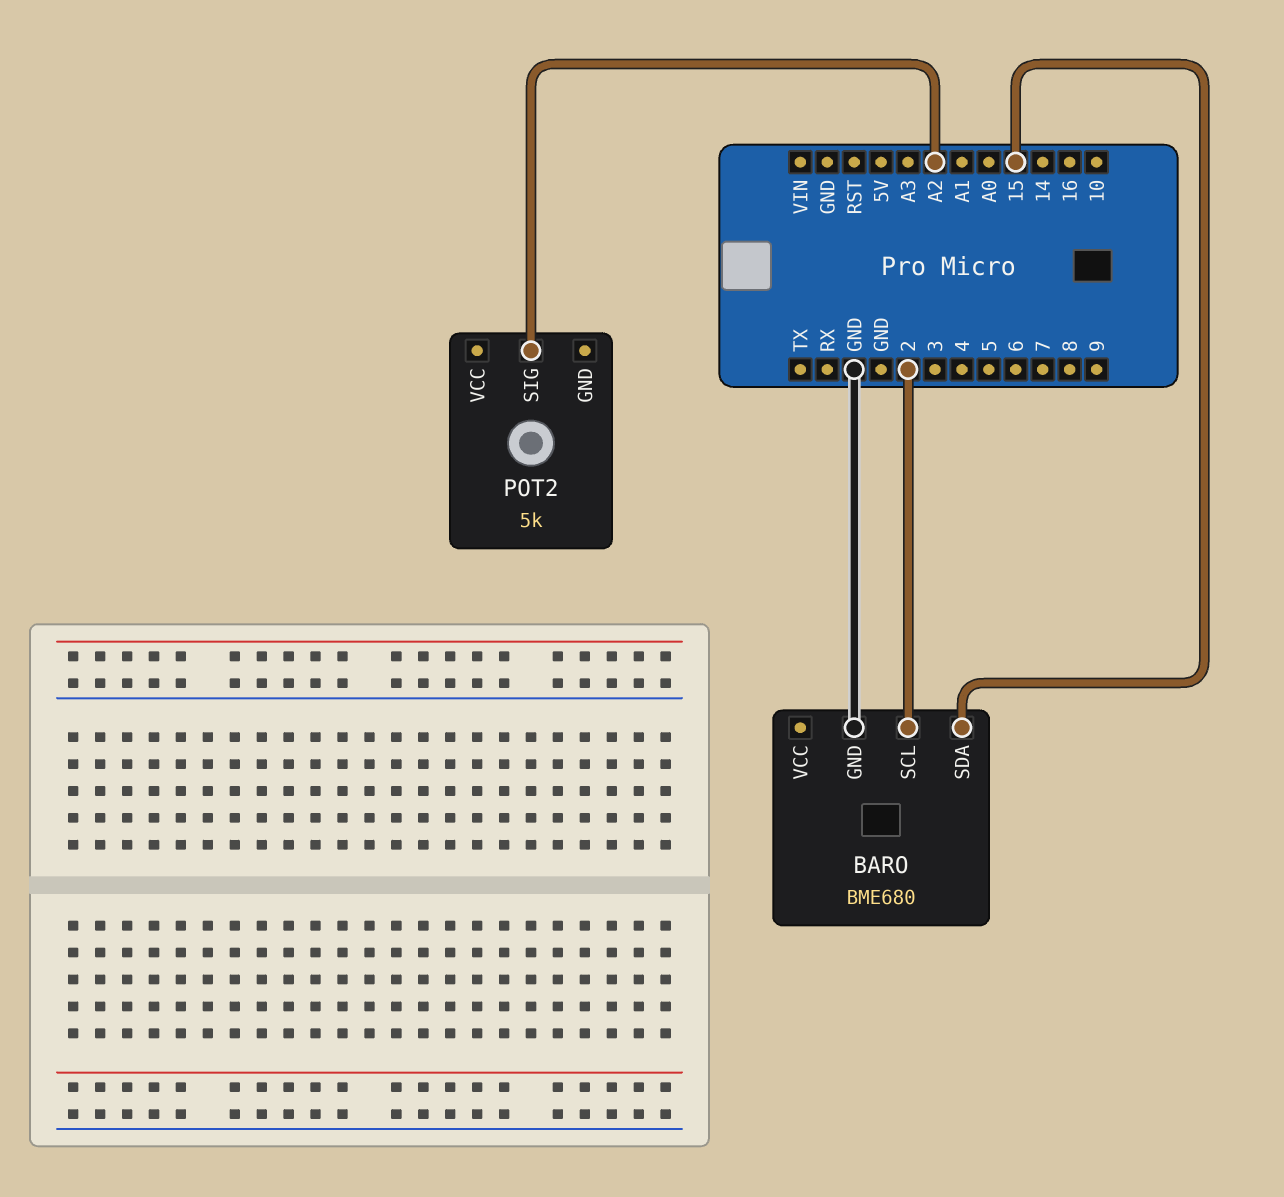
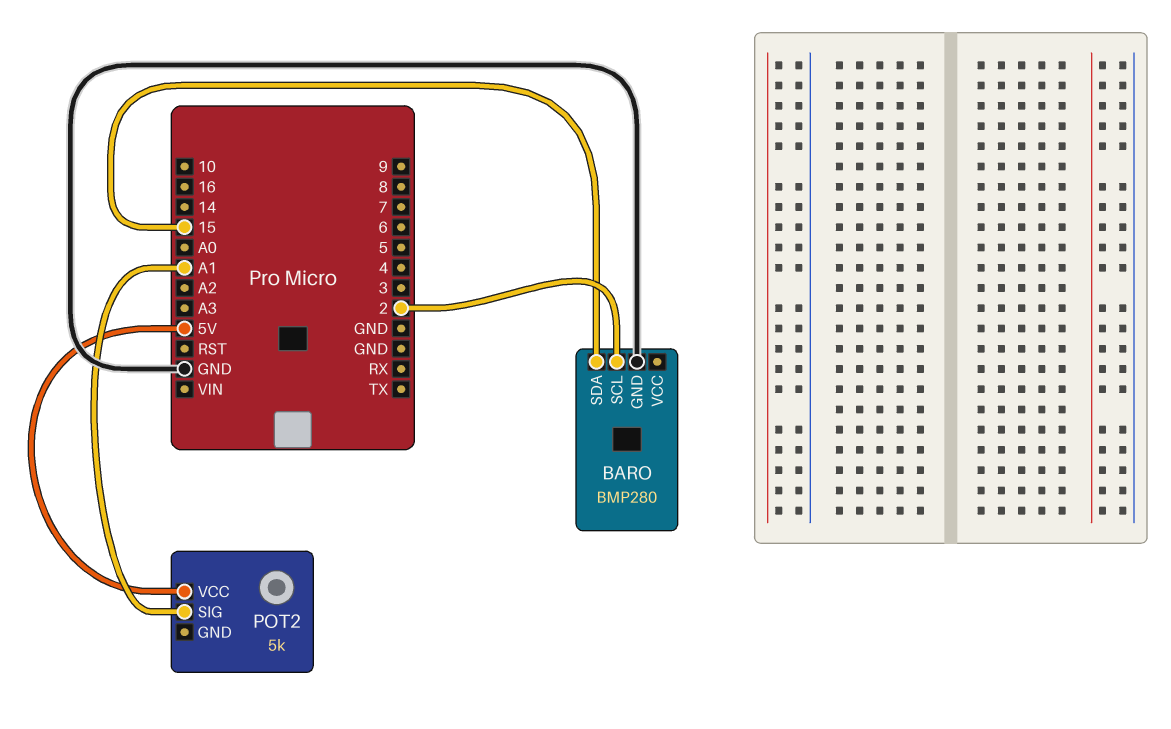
BARO: BME680 -> BMP280
POT2 pin SIG: A2 -> A1
POT2 pin VCC: none -> 5V

